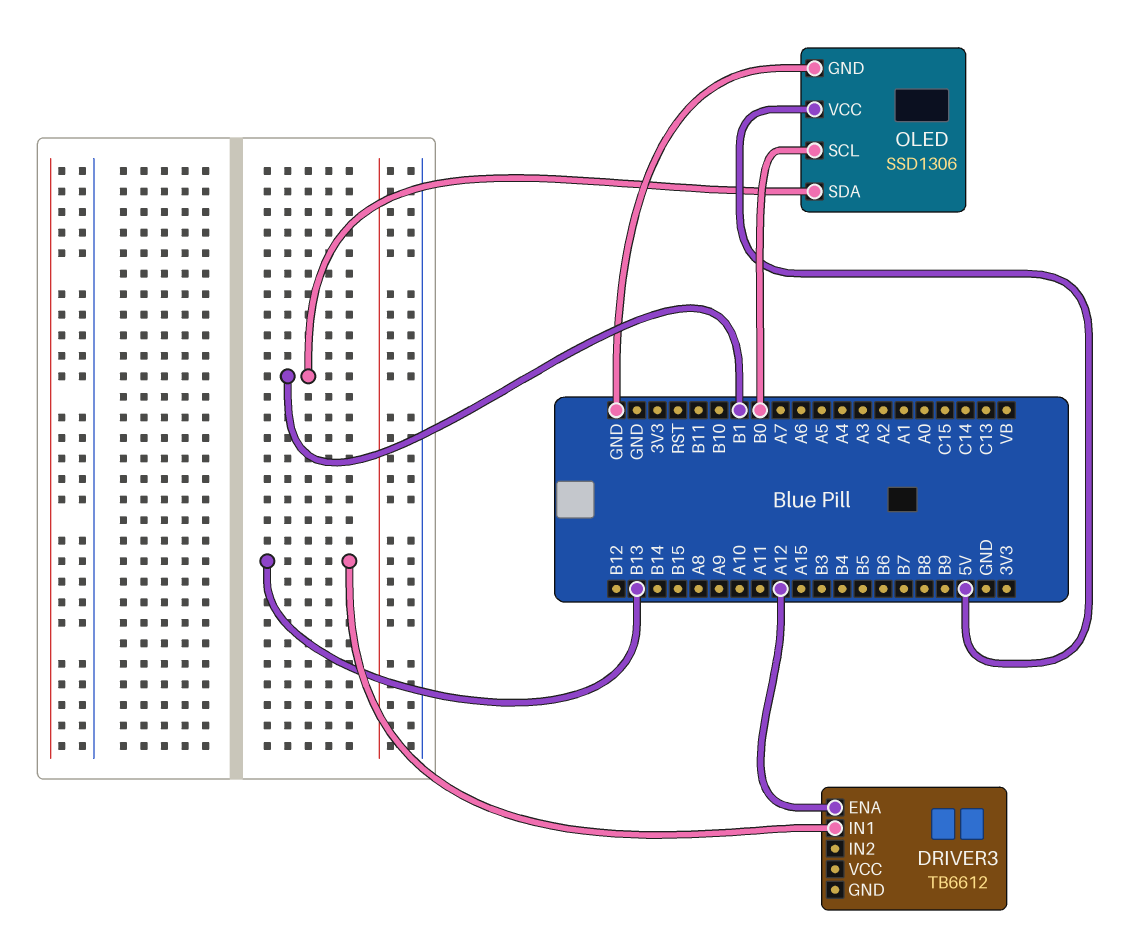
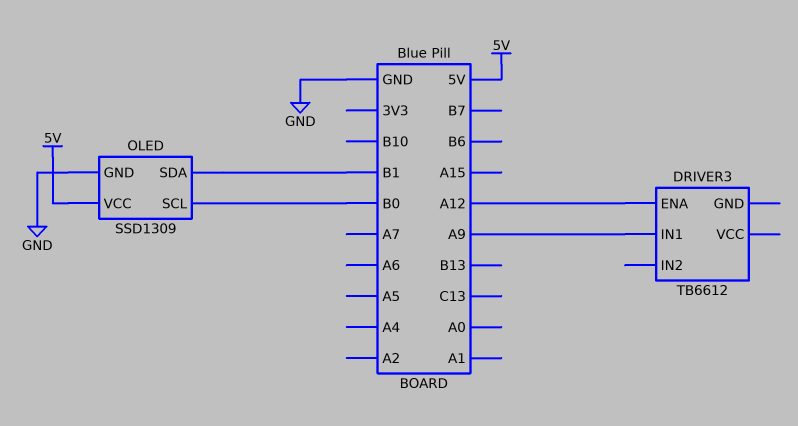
DRIVER3 pin IN1: B13 -> A9
OLED: SSD1306 -> SSD1309

